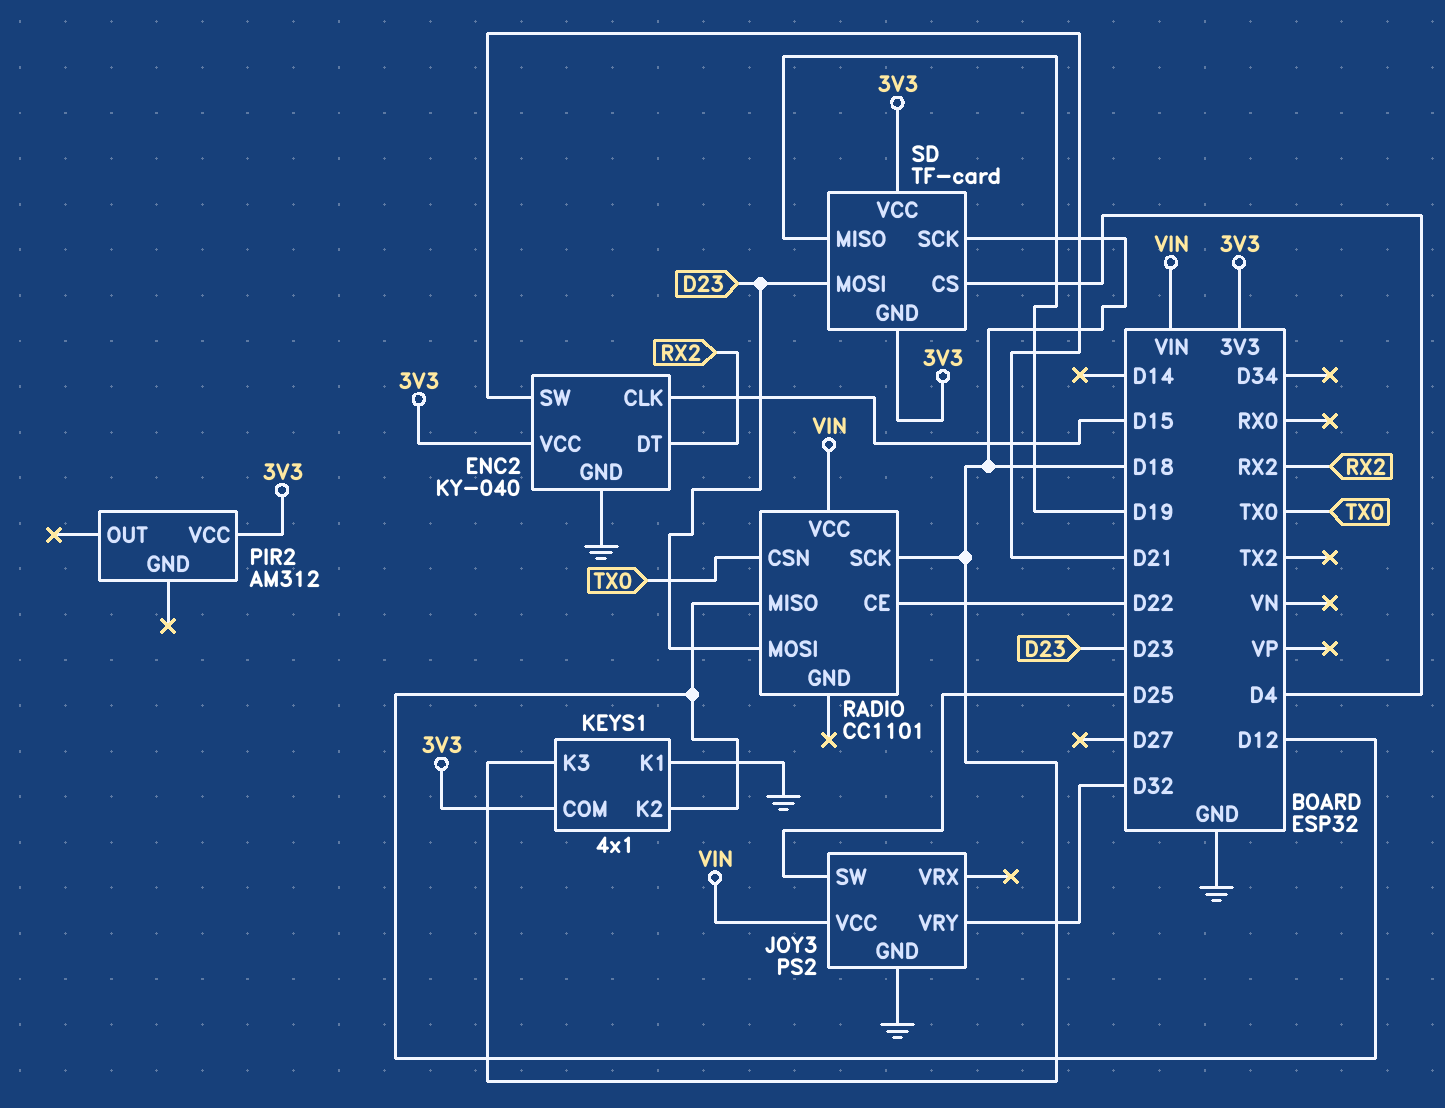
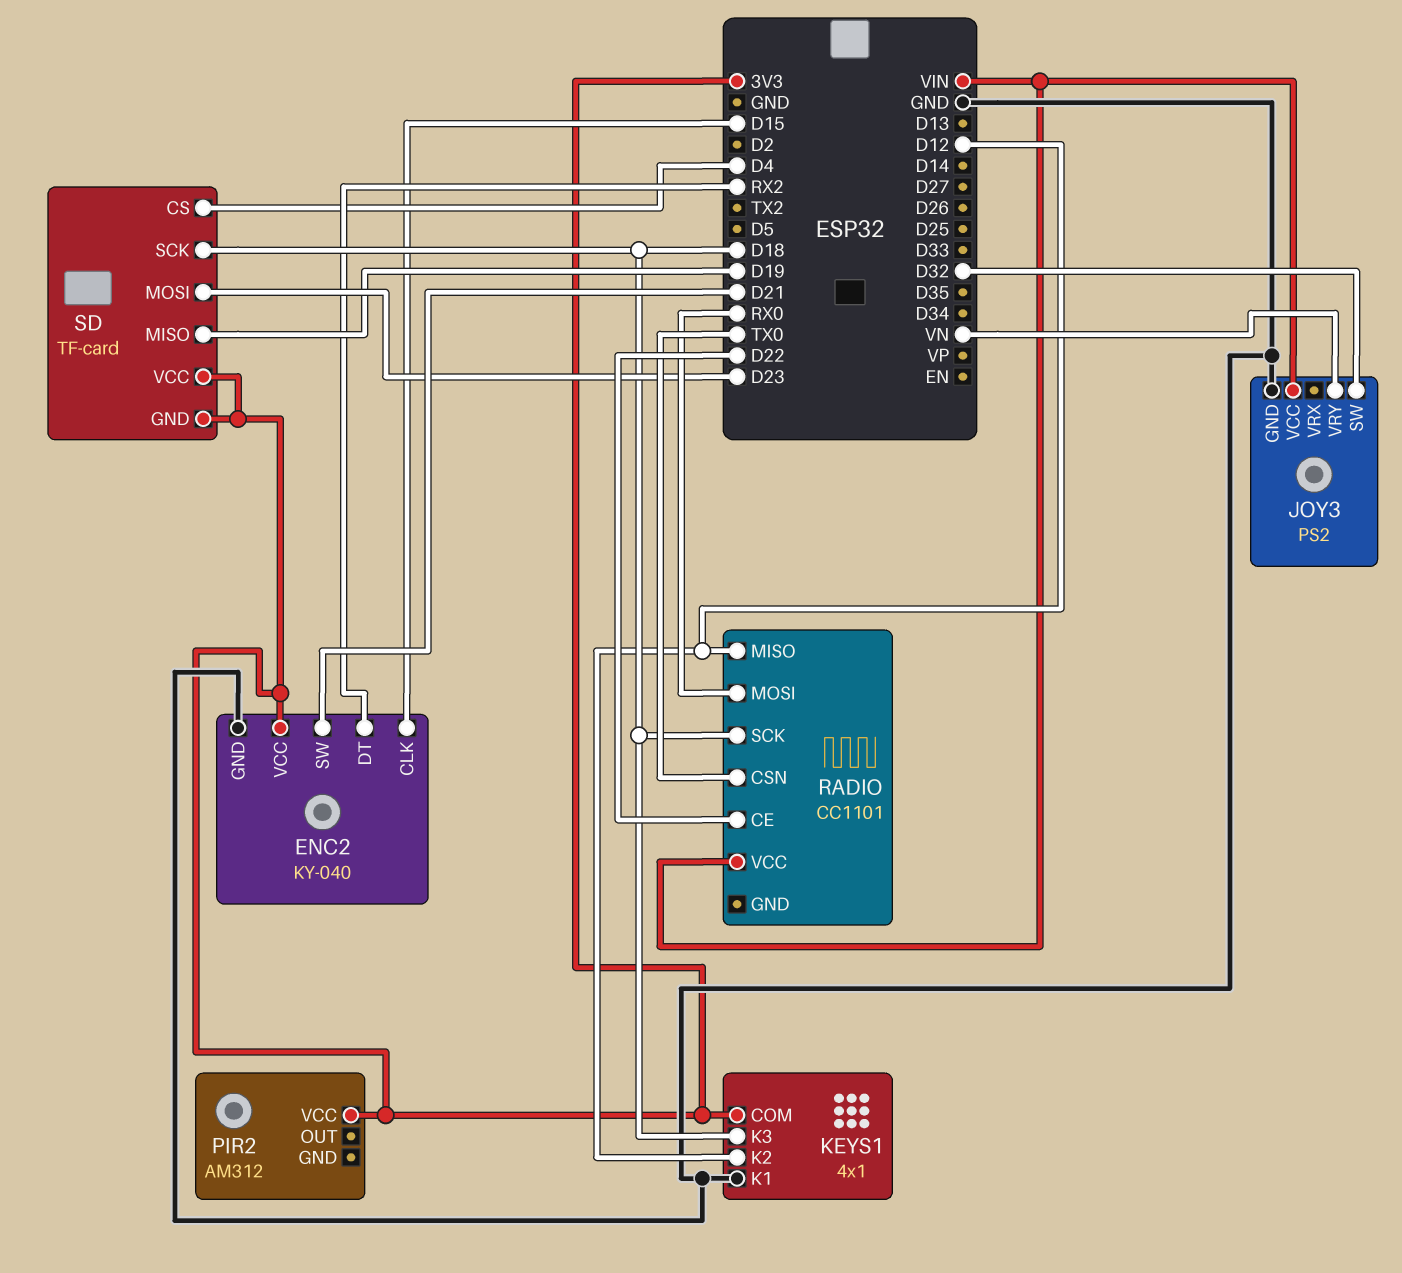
JOY3 pin SW: D25 -> D32
JOY3 pin VRY: D32 -> VN
RADIO pin MOSI: D23 -> RX0

